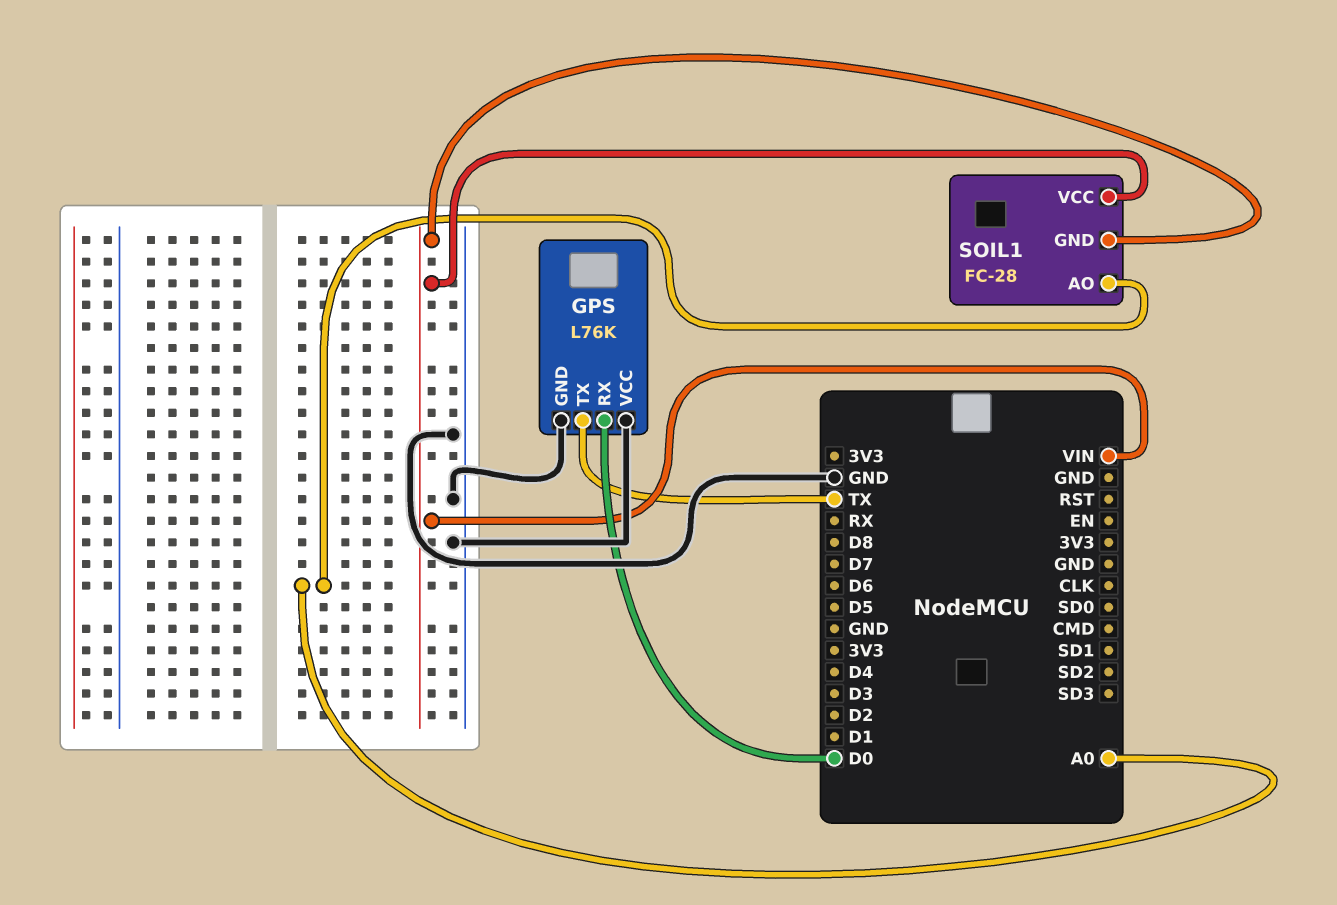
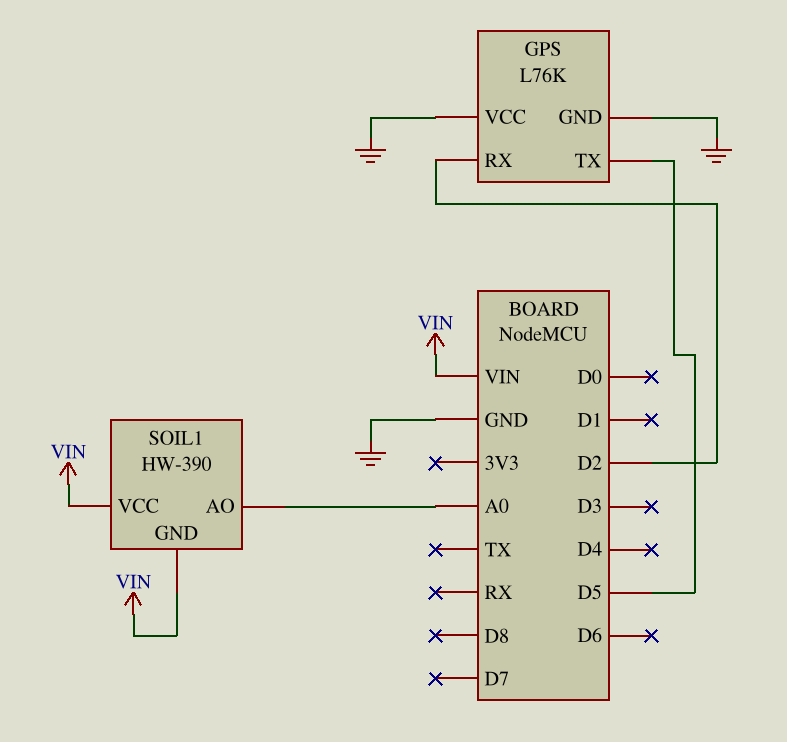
GPS pin RX: D0 -> D2
GPS pin TX: TX -> D5
SOIL1: FC-28 -> HW-390

